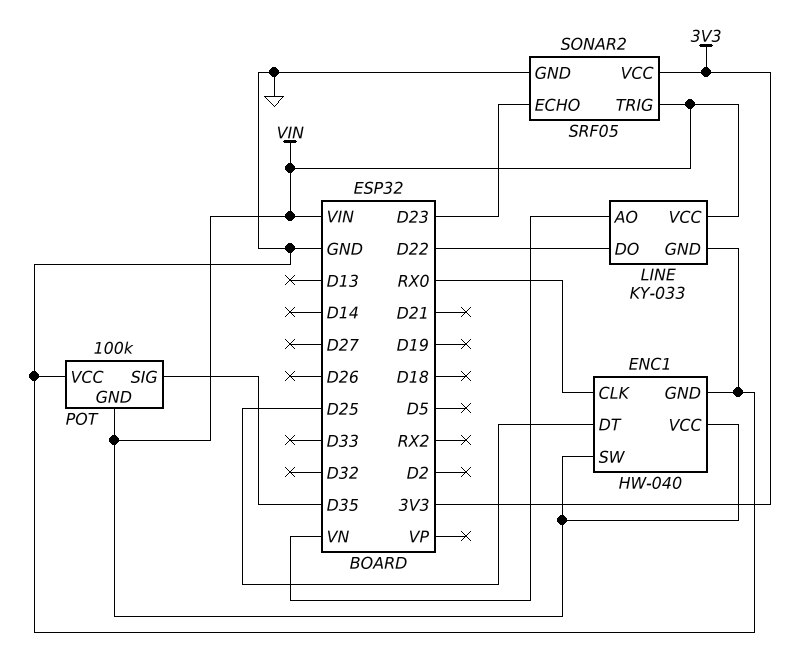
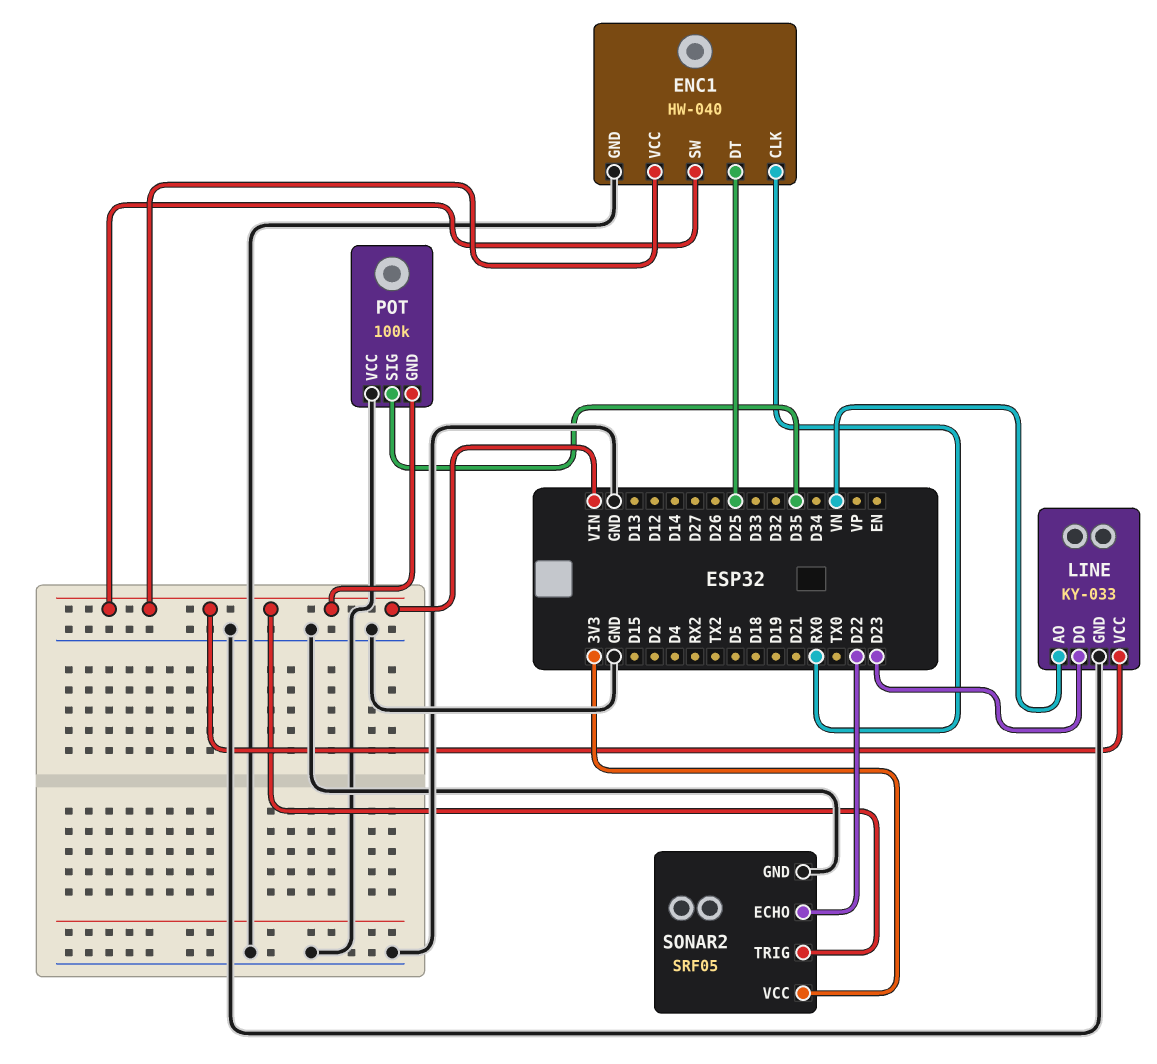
LINE pin DO: D22 -> D23
SONAR2 pin ECHO: D23 -> D22

